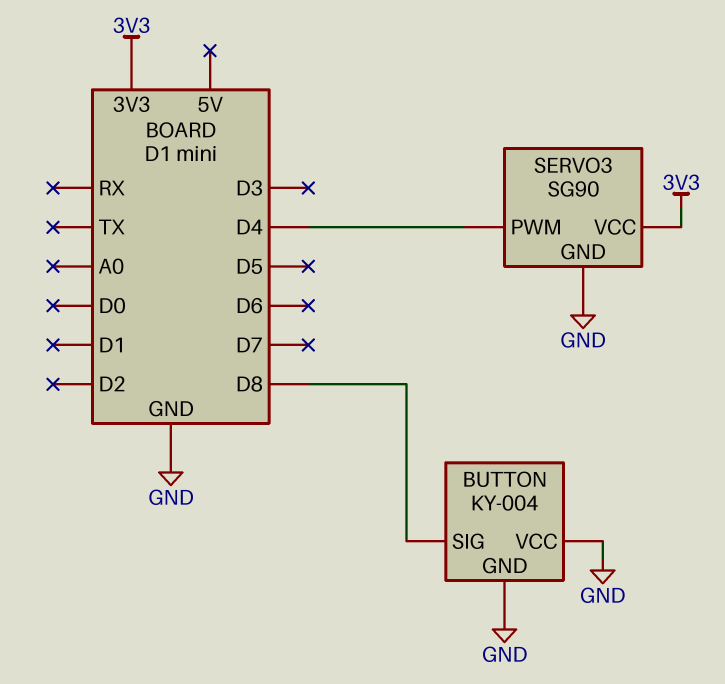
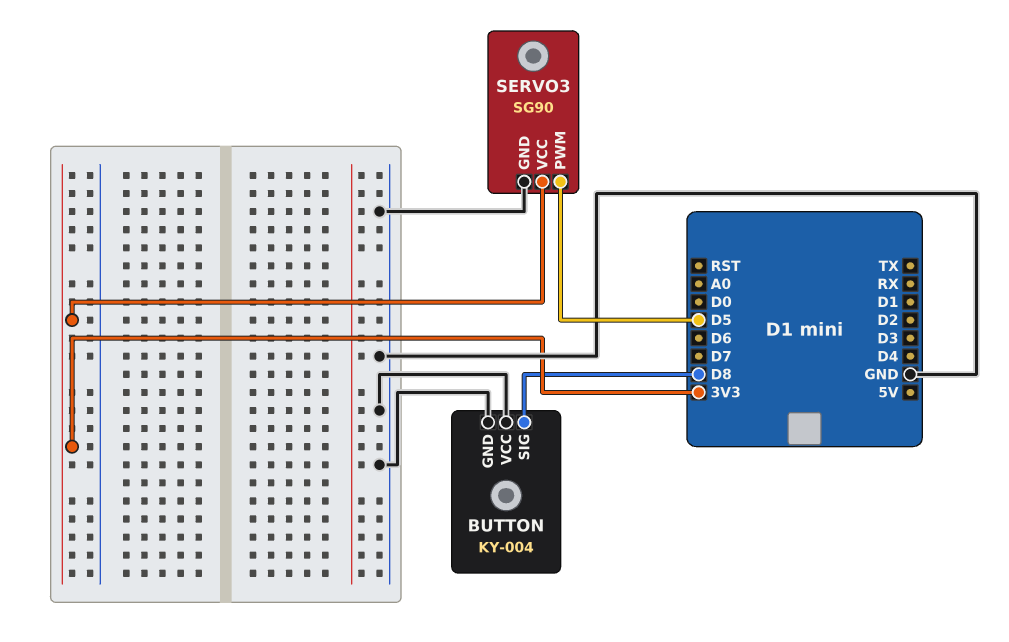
SERVO3 pin PWM: D4 -> D5

